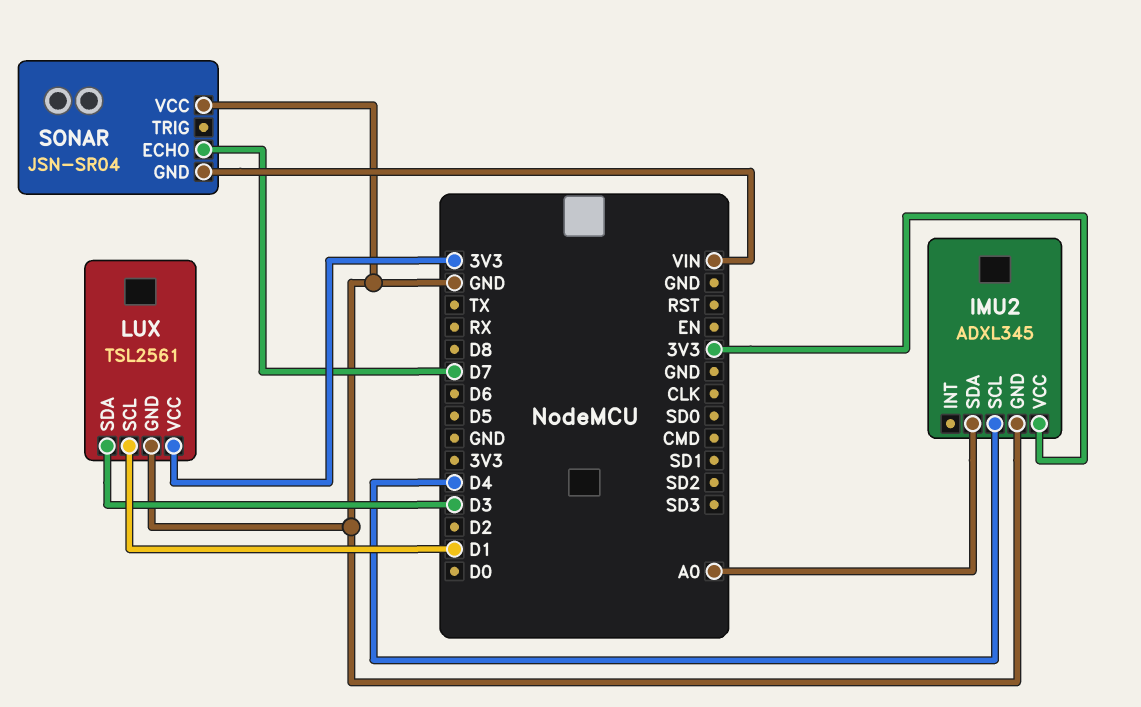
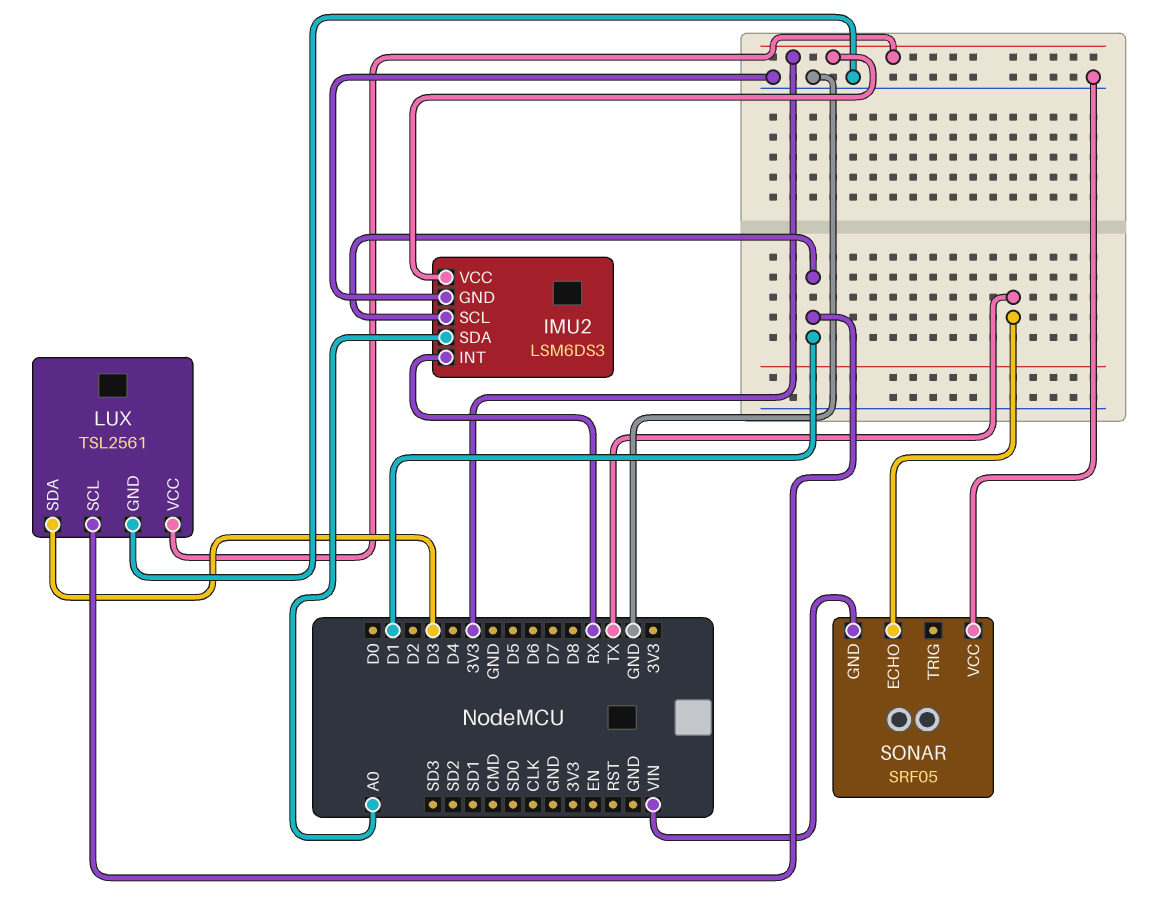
IMU2: ADXL345 -> LSM6DS3
IMU2 pin INT: none -> RX
IMU2 pin SCL: D4 -> D1
SONAR: JSN-SR04 -> SRF05
SONAR pin ECHO: D7 -> TX

